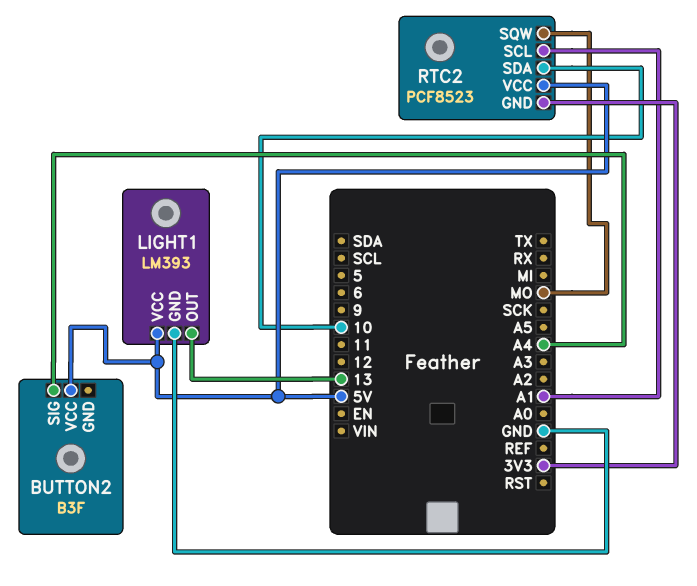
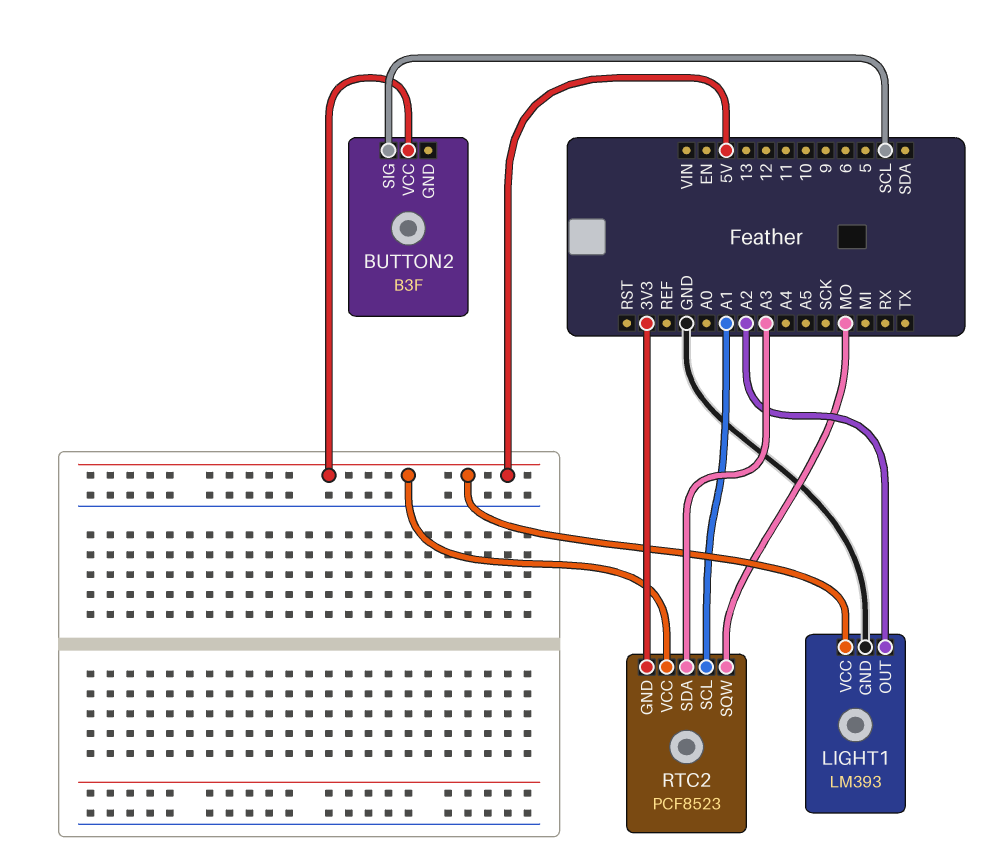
BUTTON2 pin SIG: A4 -> SCL
LIGHT1 pin OUT: 13 -> A2
RTC2 pin SDA: 10 -> A3

